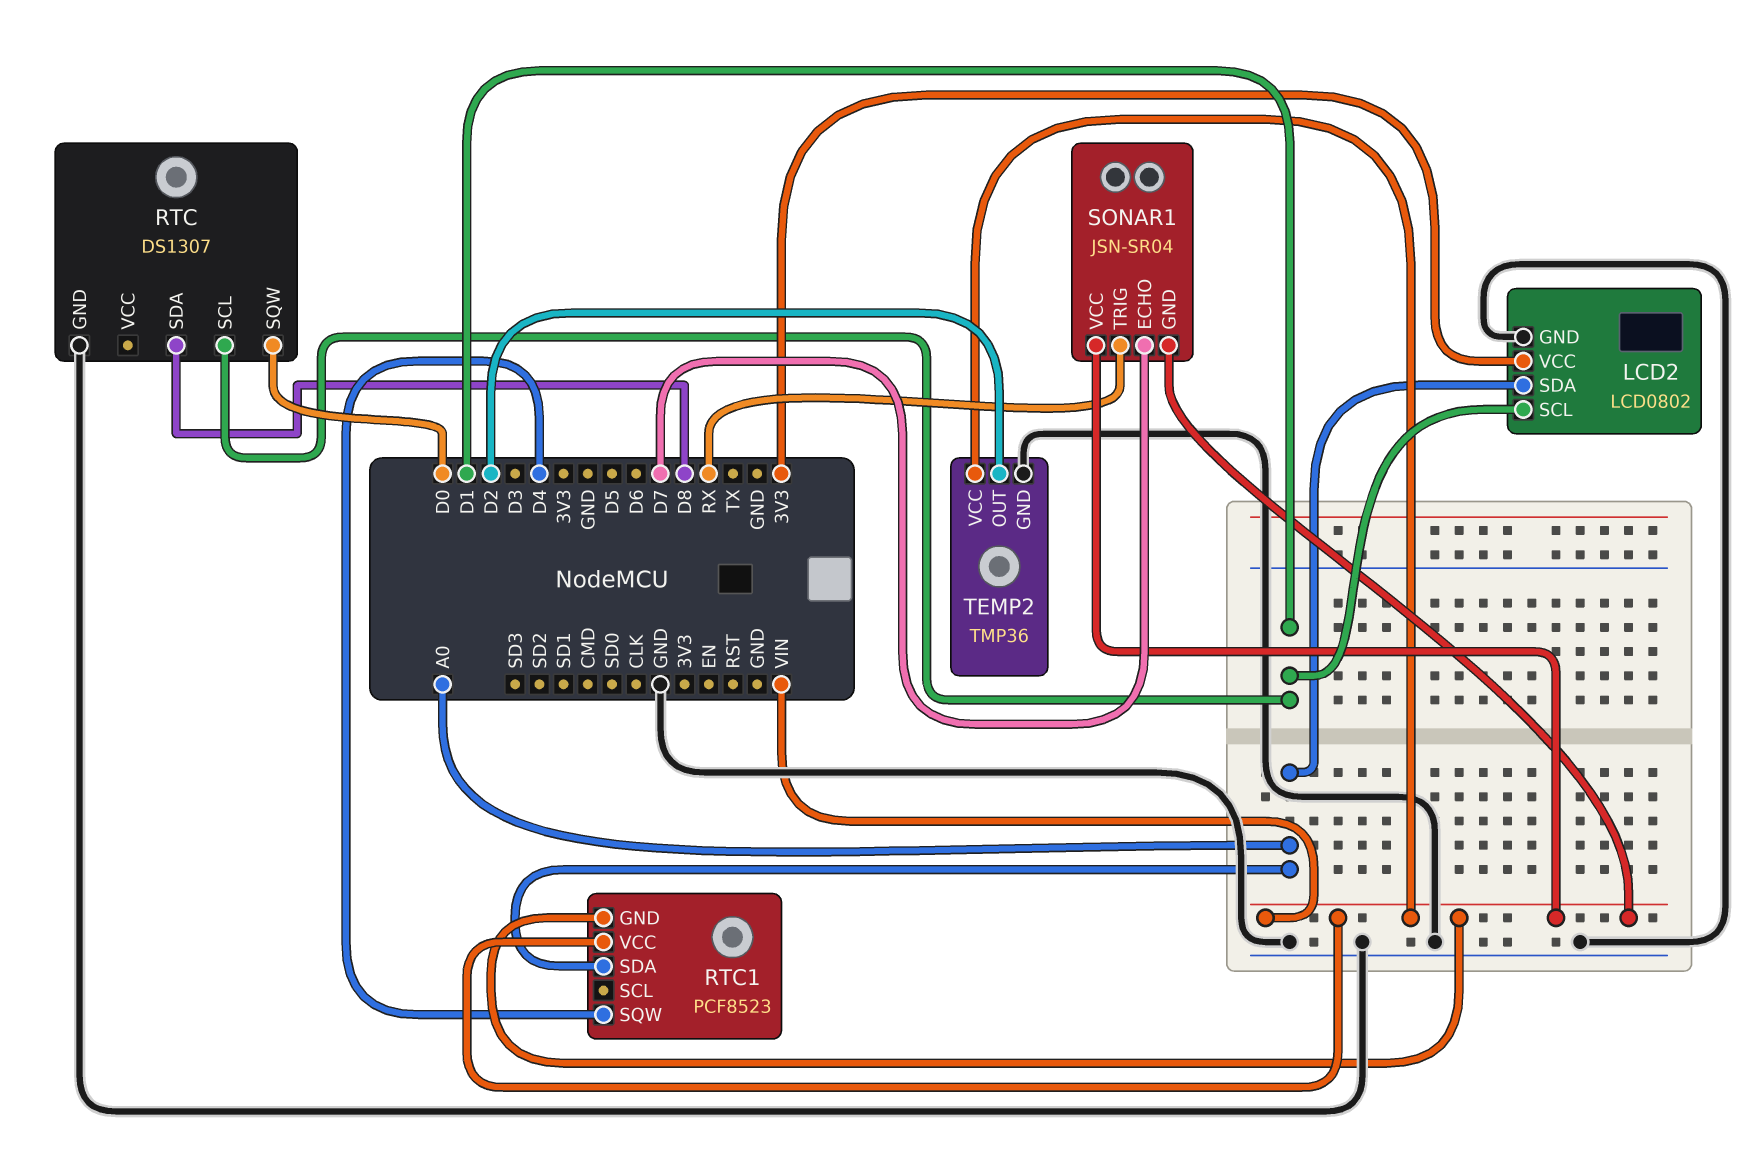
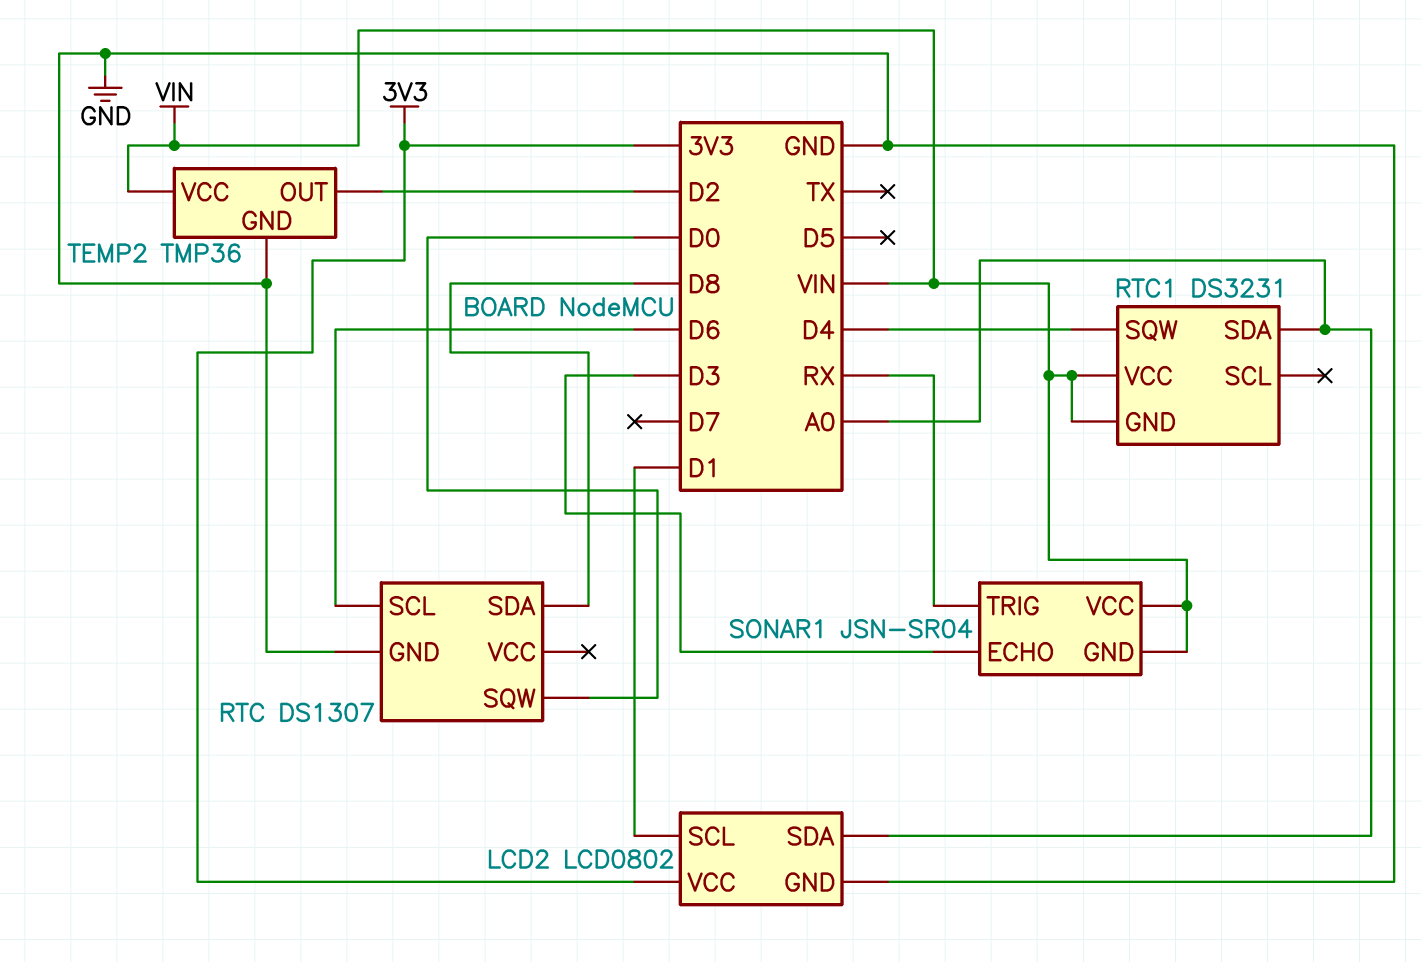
RTC pin SCL: D1 -> D6
RTC1: PCF8523 -> DS3231
SONAR1 pin ECHO: D7 -> D3

